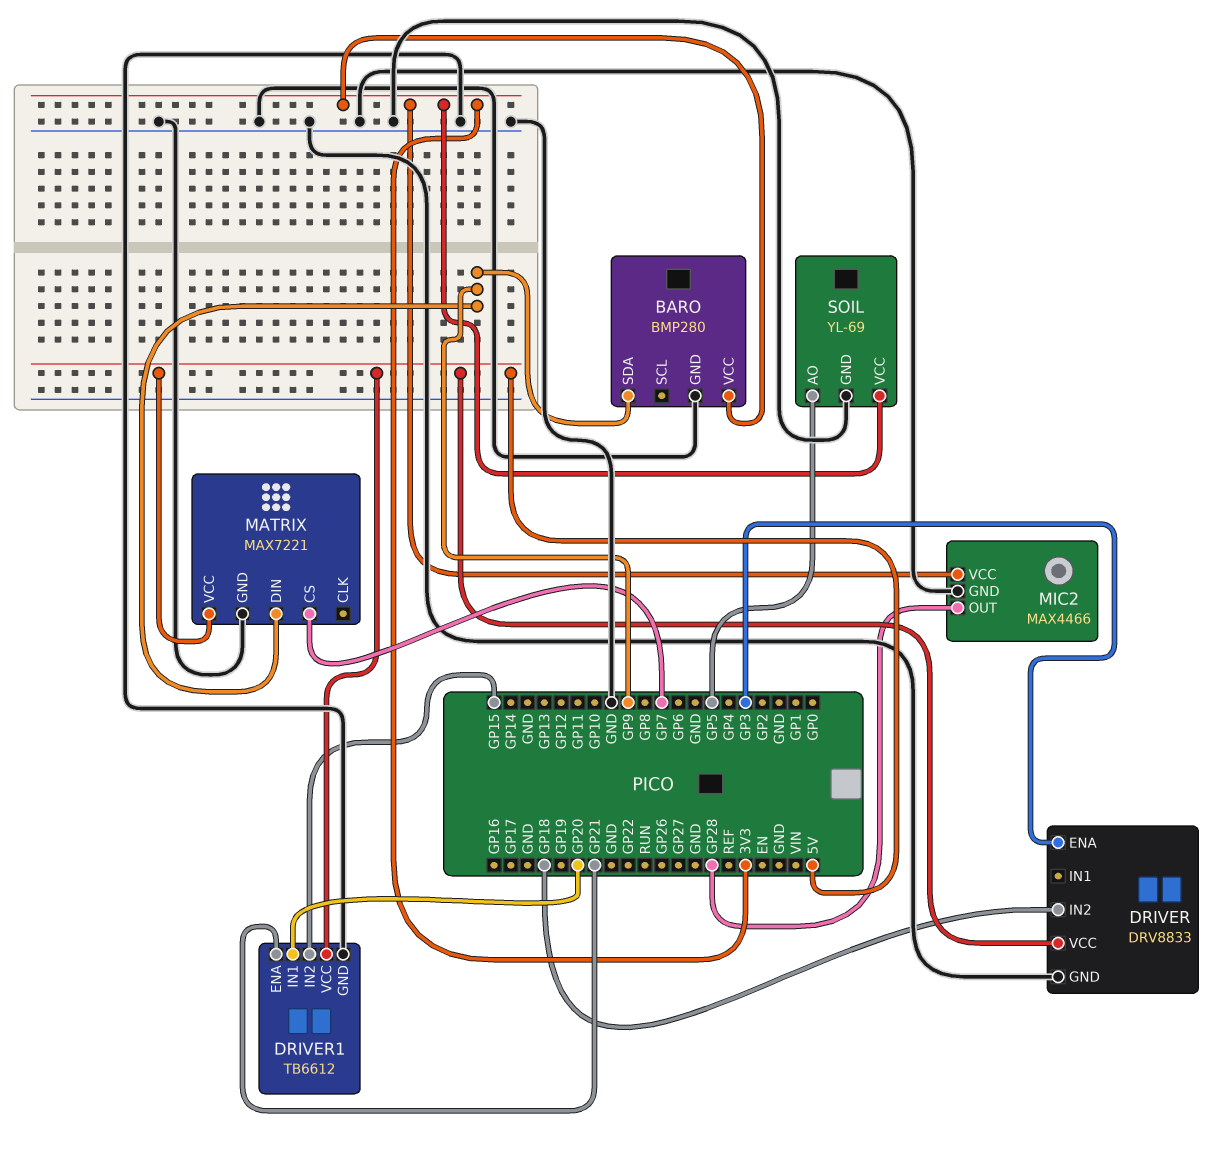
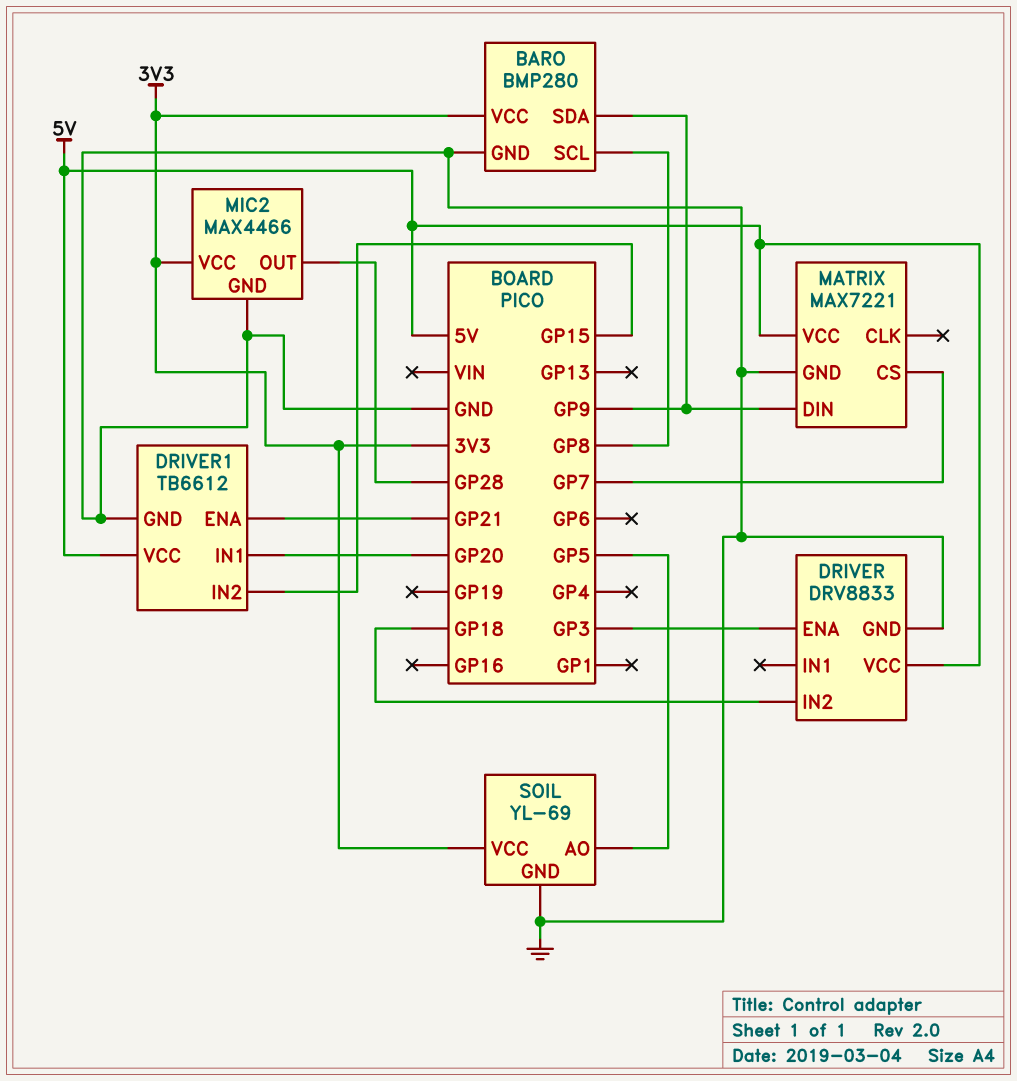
BARO pin SCL: none -> GP8

